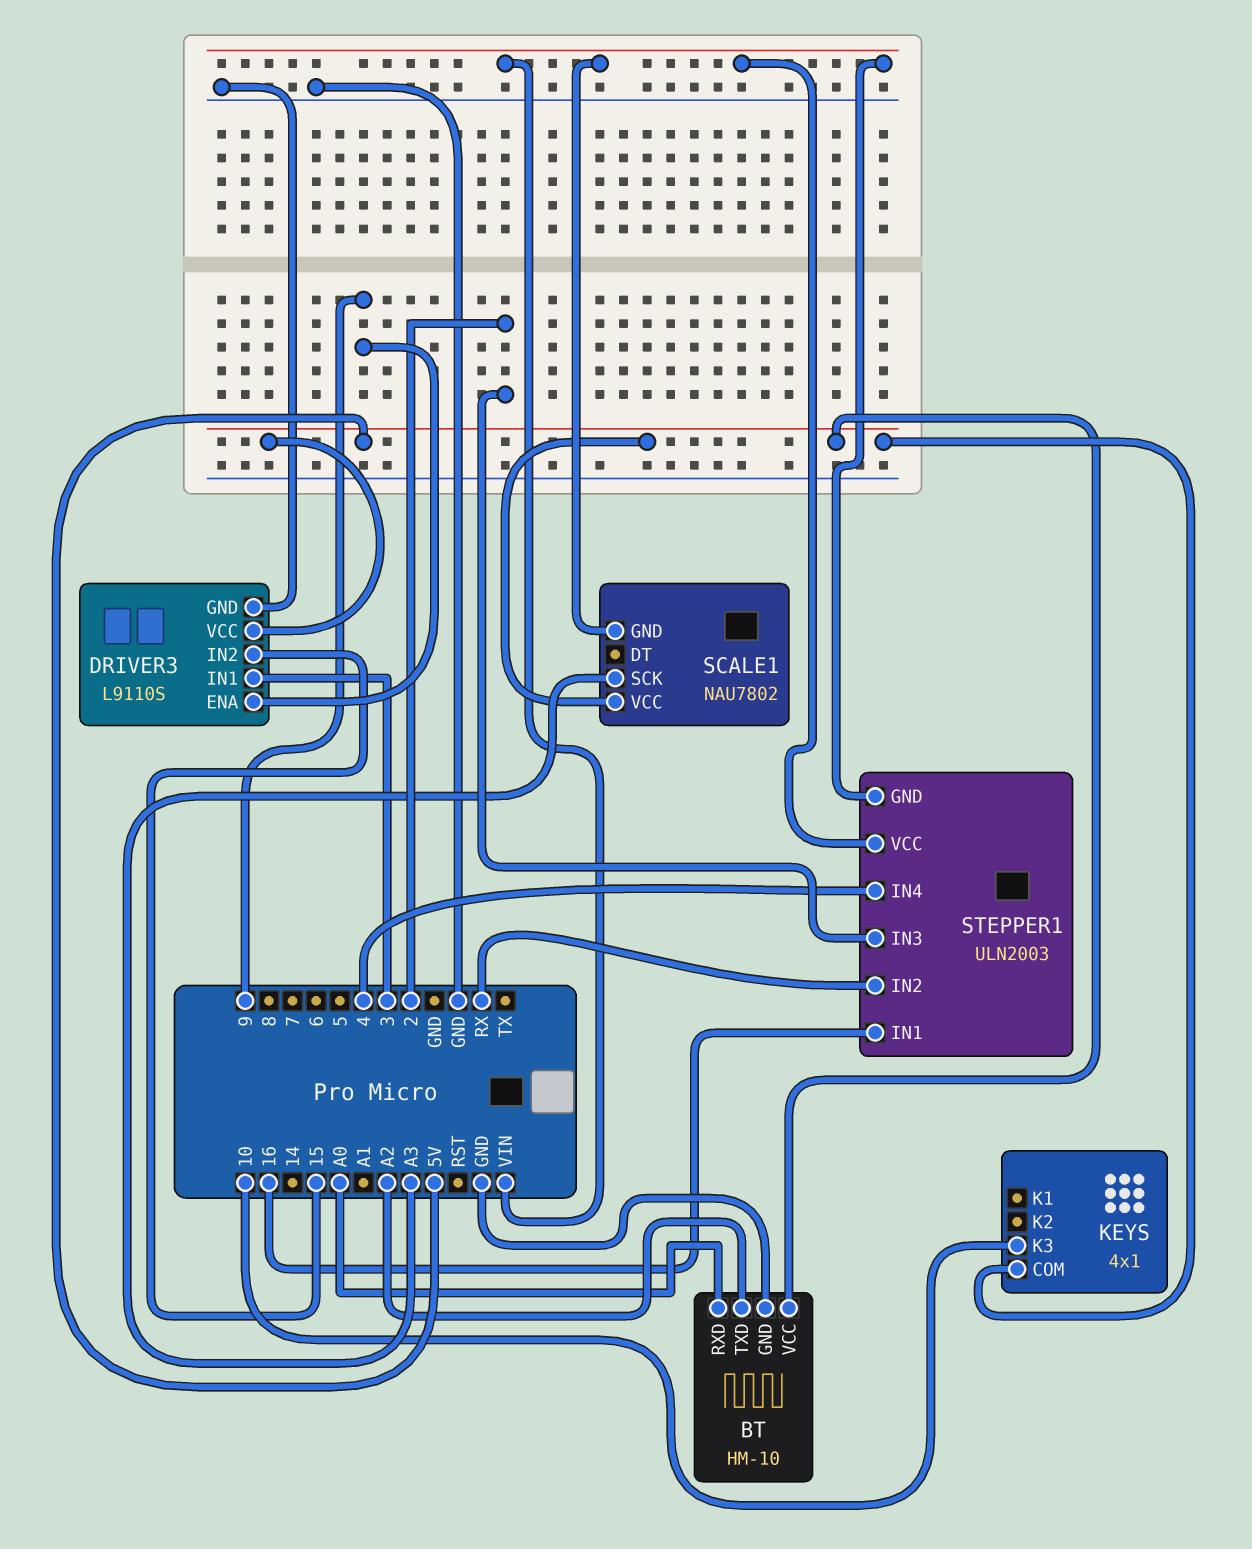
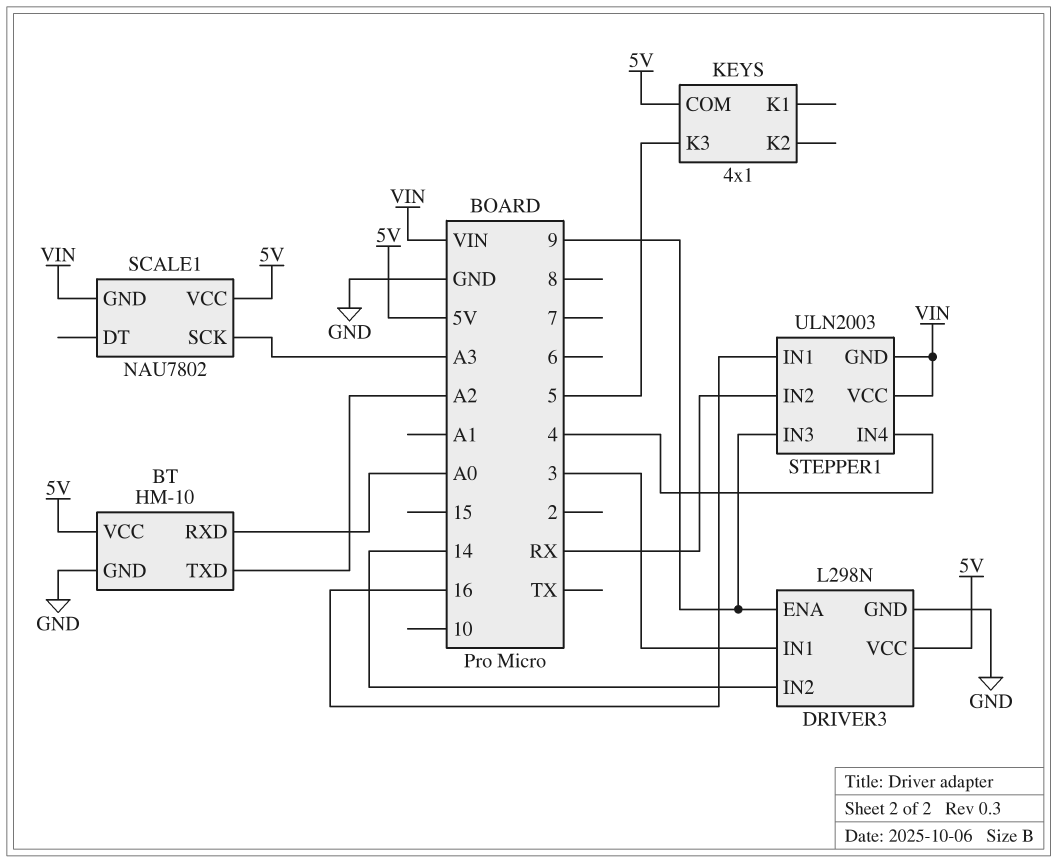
DRIVER3: L9110S -> L298N
DRIVER3 pin IN2: 15 -> 14
KEYS pin K3: 10 -> 5
STEPPER1 pin IN3: 2 -> 9

